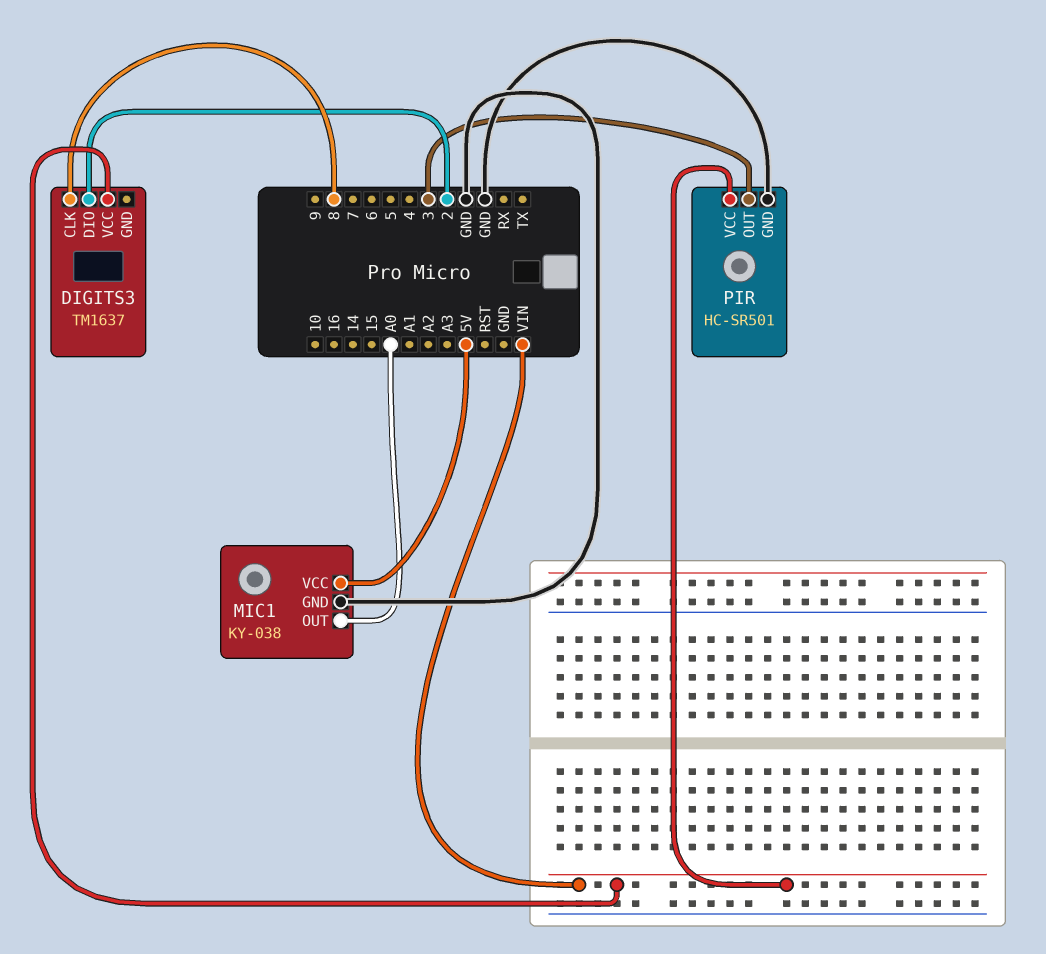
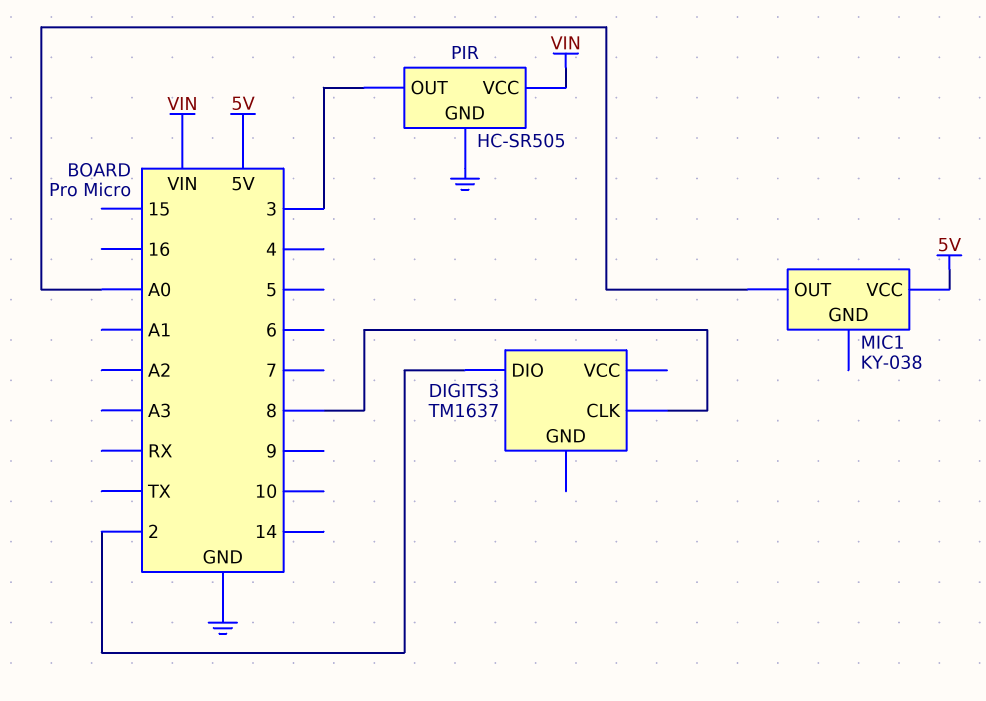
DIGITS3 pin VCC: VIN -> none
MIC1 pin GND: GND -> none
PIR: HC-SR501 -> HC-SR505

